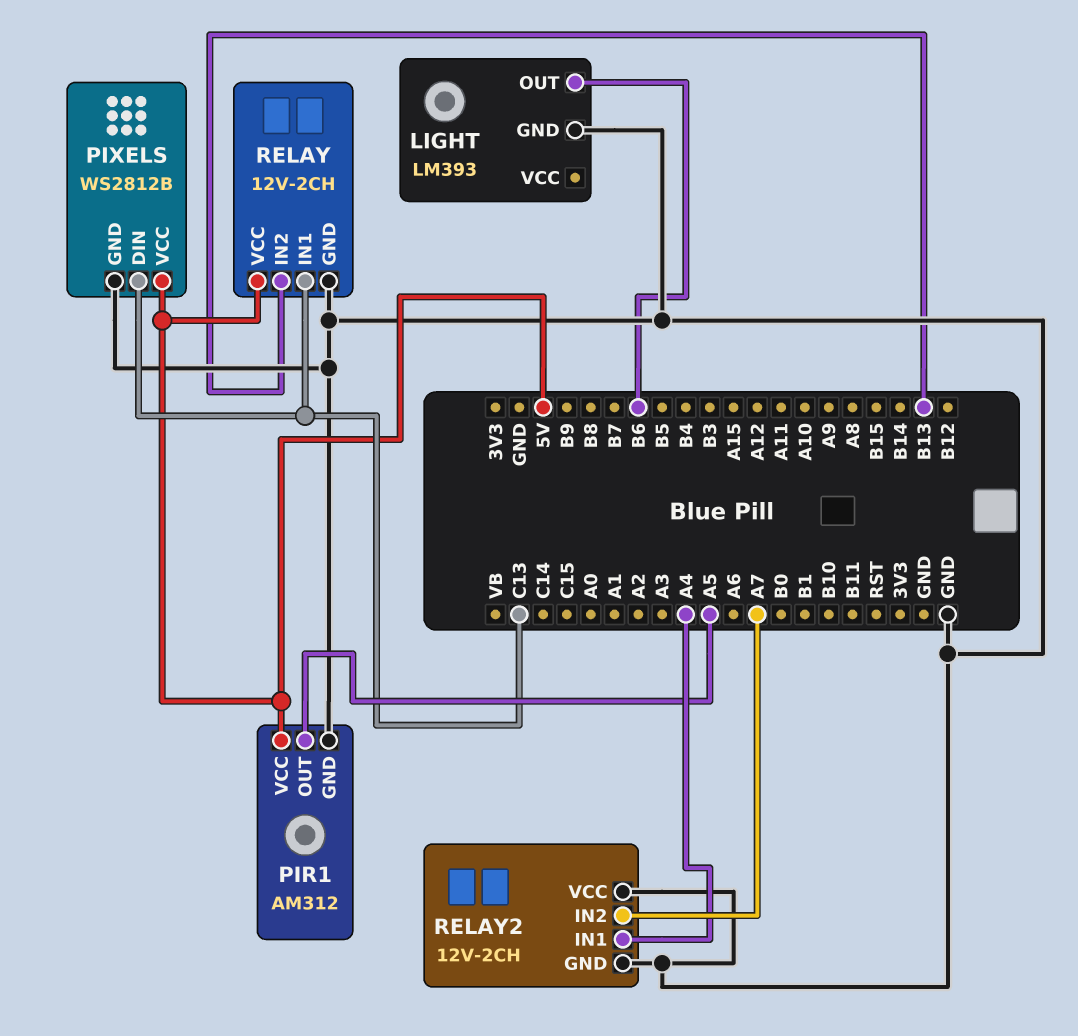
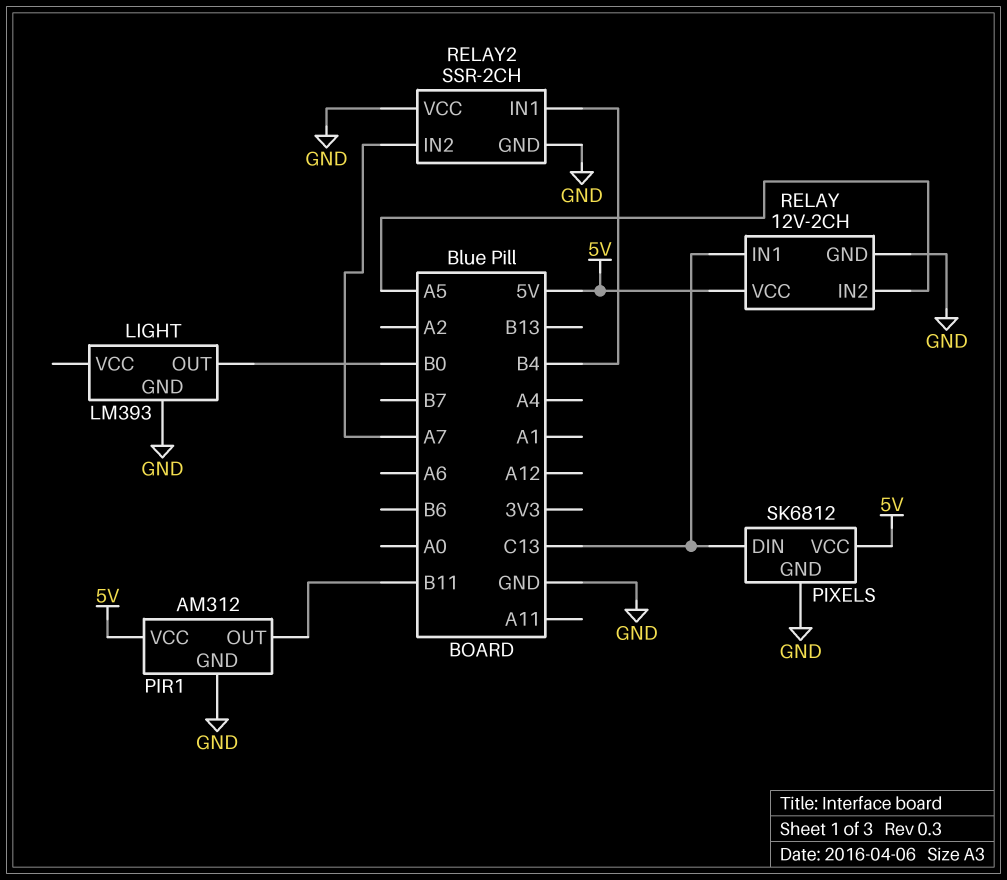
LIGHT pin OUT: B6 -> B0
PIR1 pin OUT: A5 -> B11
PIXELS: WS2812B -> SK6812
RELAY pin IN2: B13 -> A5
RELAY2: 12V-2CH -> SSR-2CH
RELAY2 pin IN1: A4 -> B4

